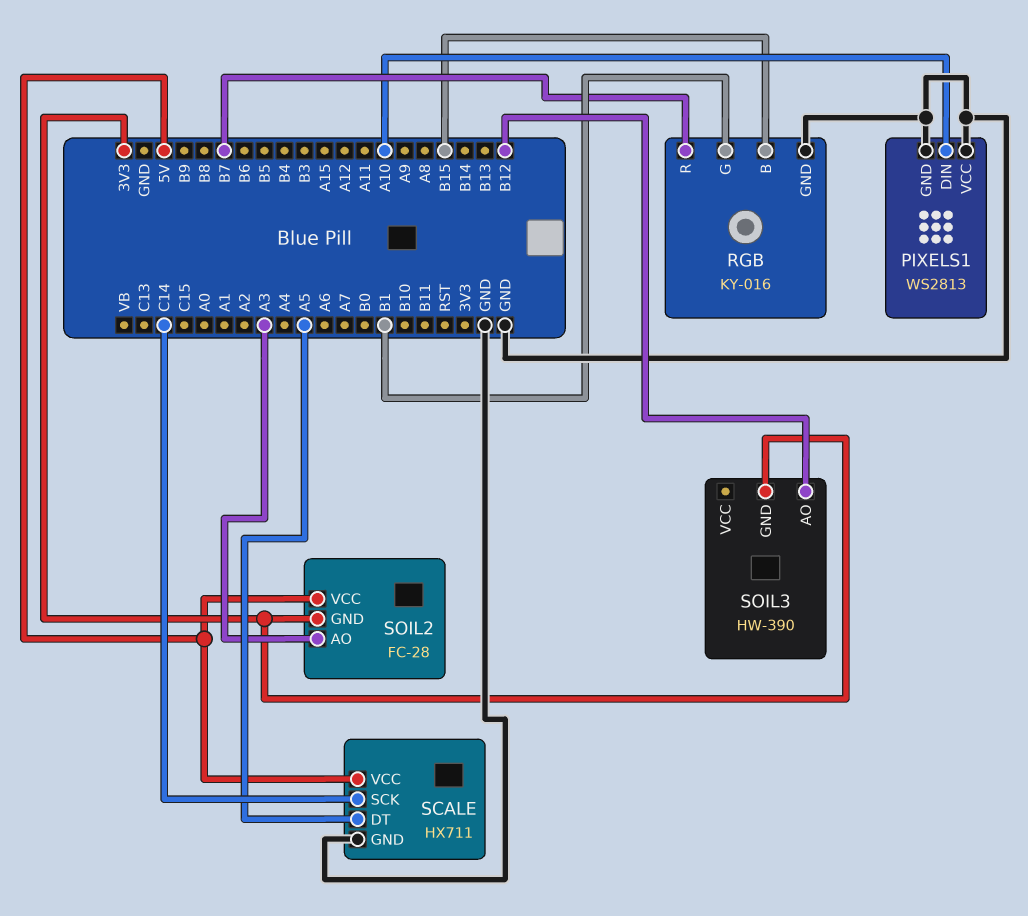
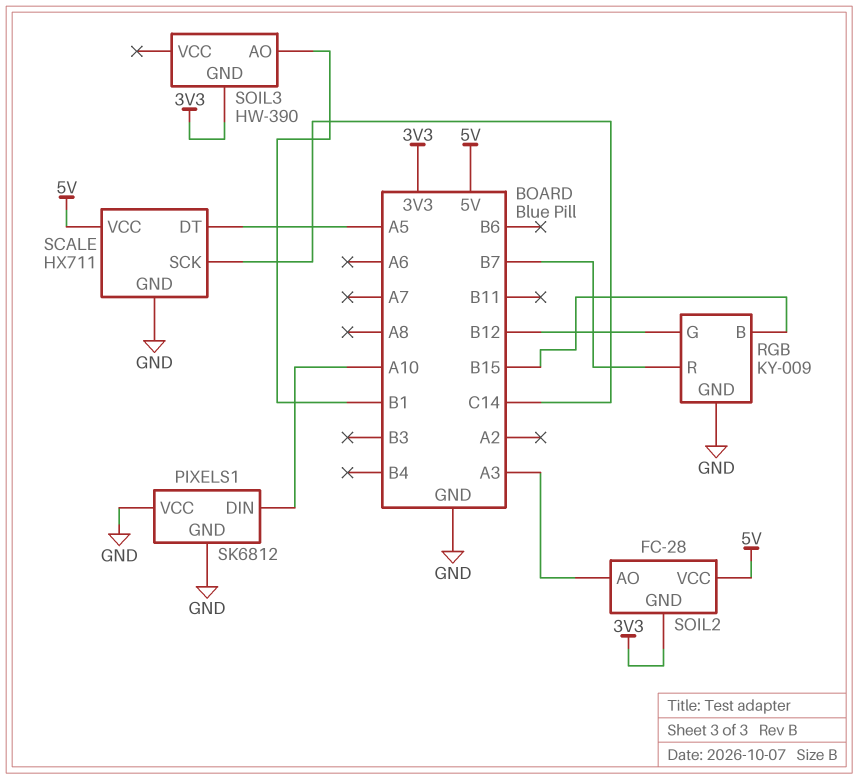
PIXELS1: WS2813 -> SK6812
RGB: KY-016 -> KY-009
RGB pin G: B1 -> B12
SOIL3 pin AO: B12 -> B1

